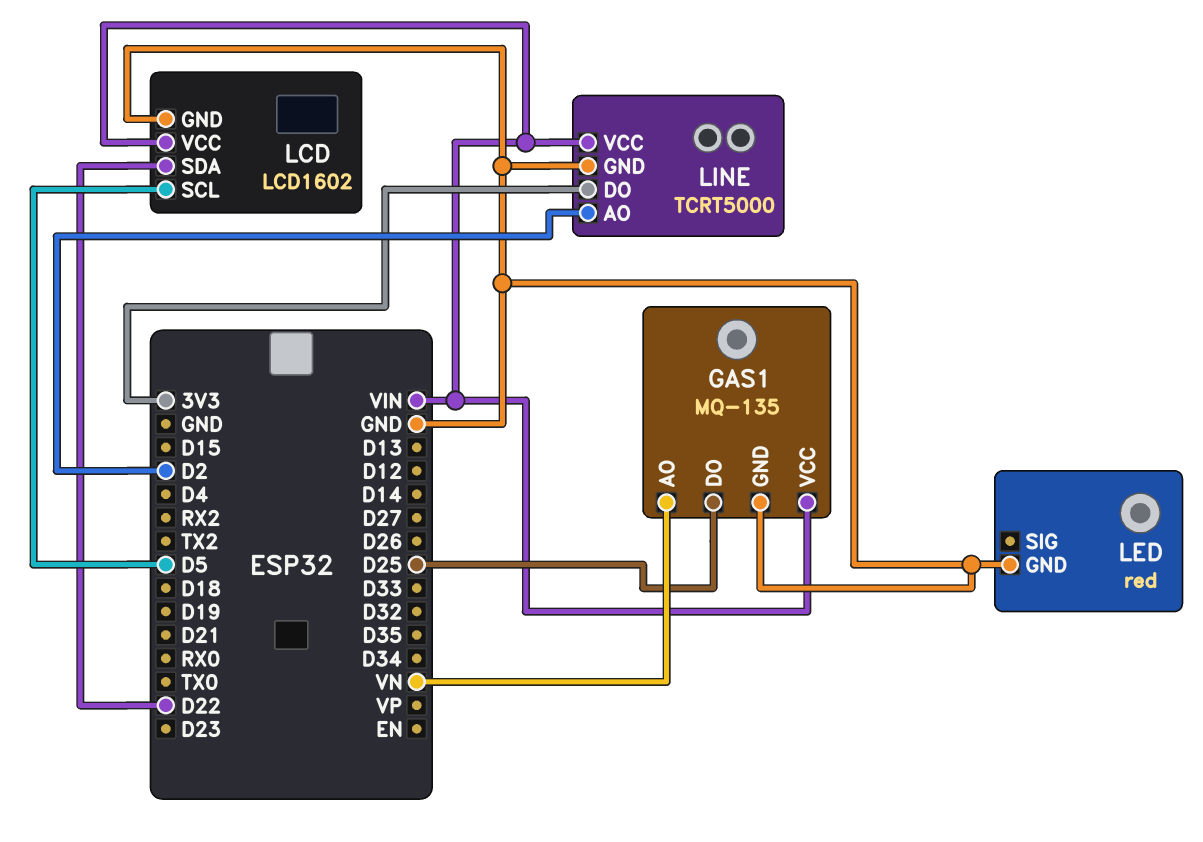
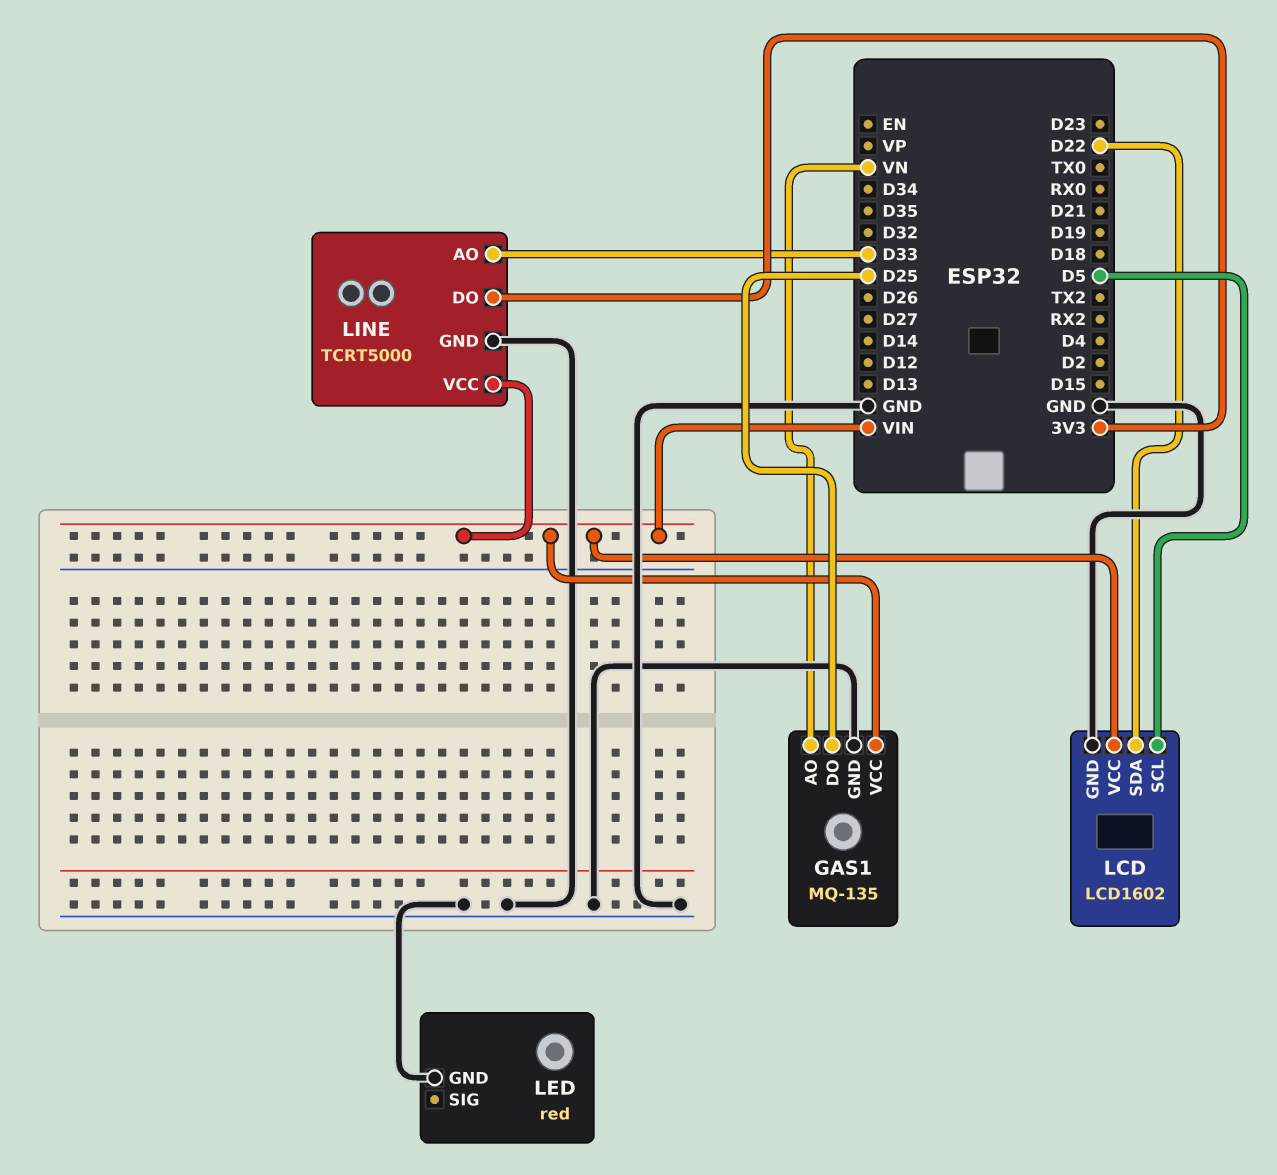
LINE pin AO: D2 -> D33

